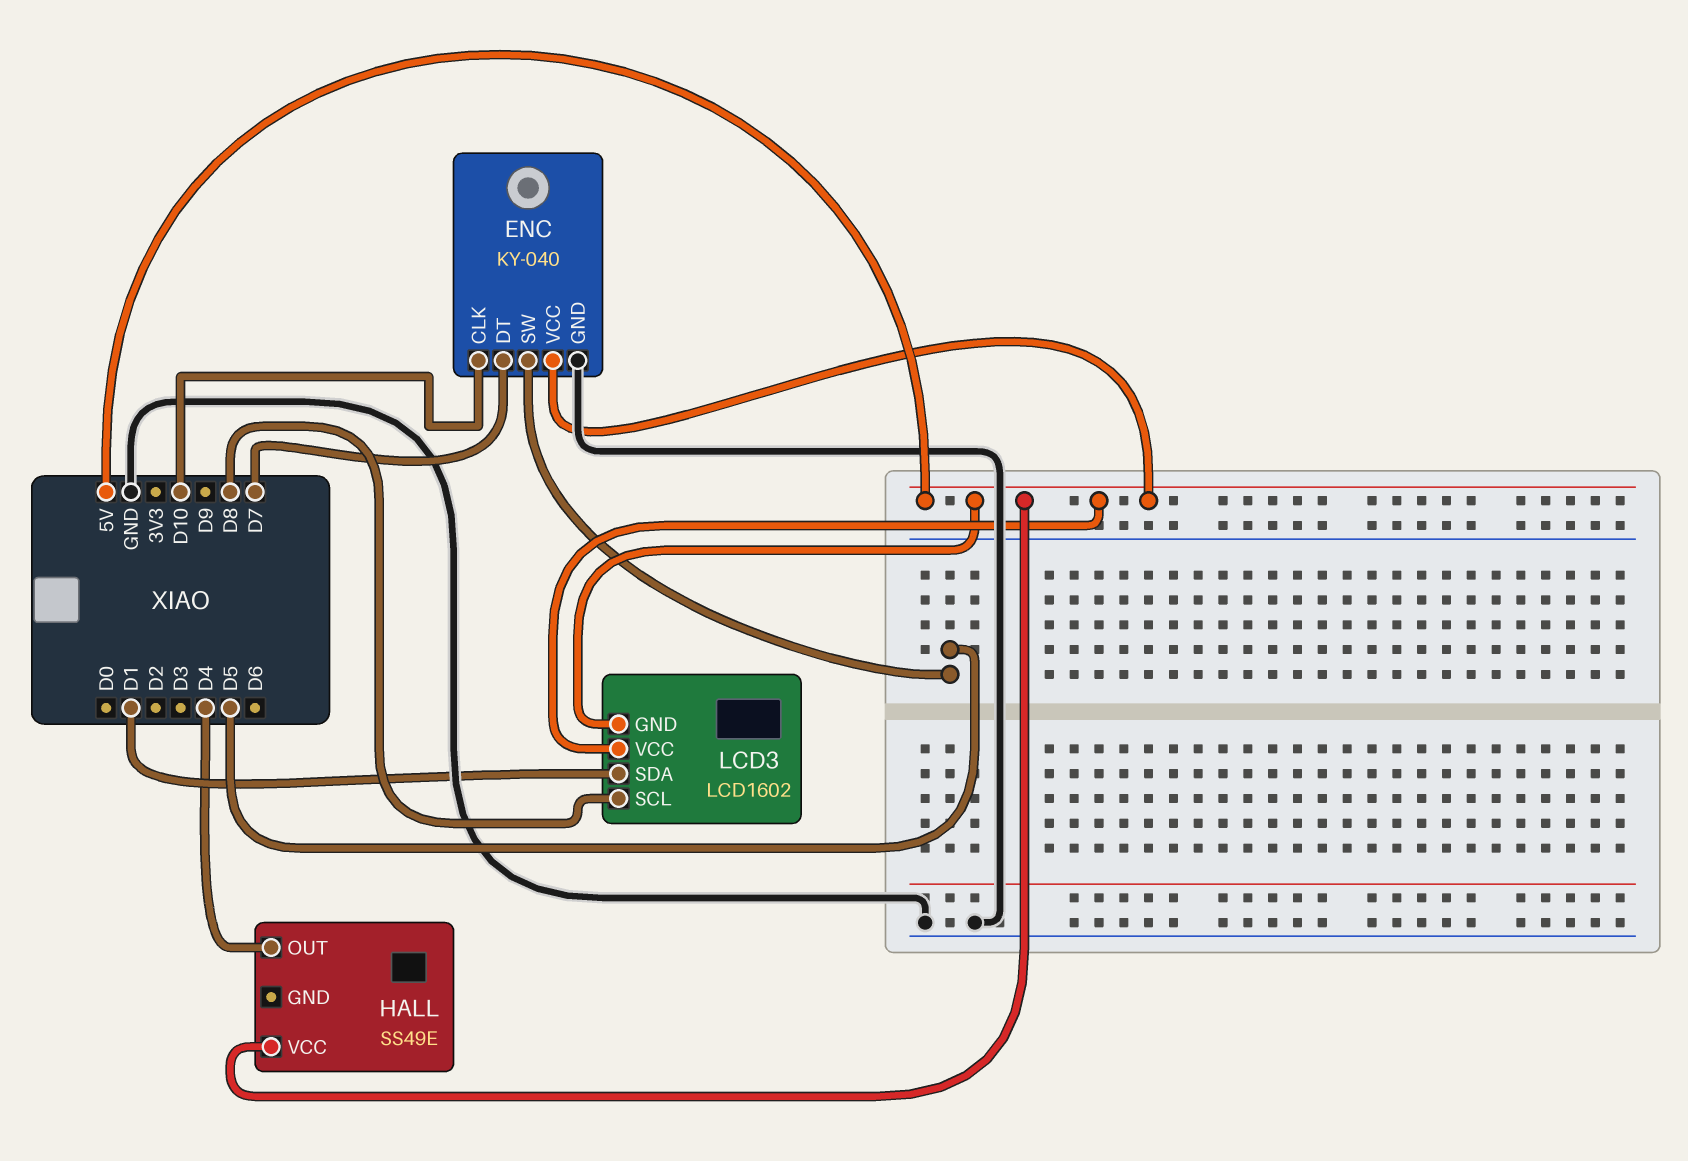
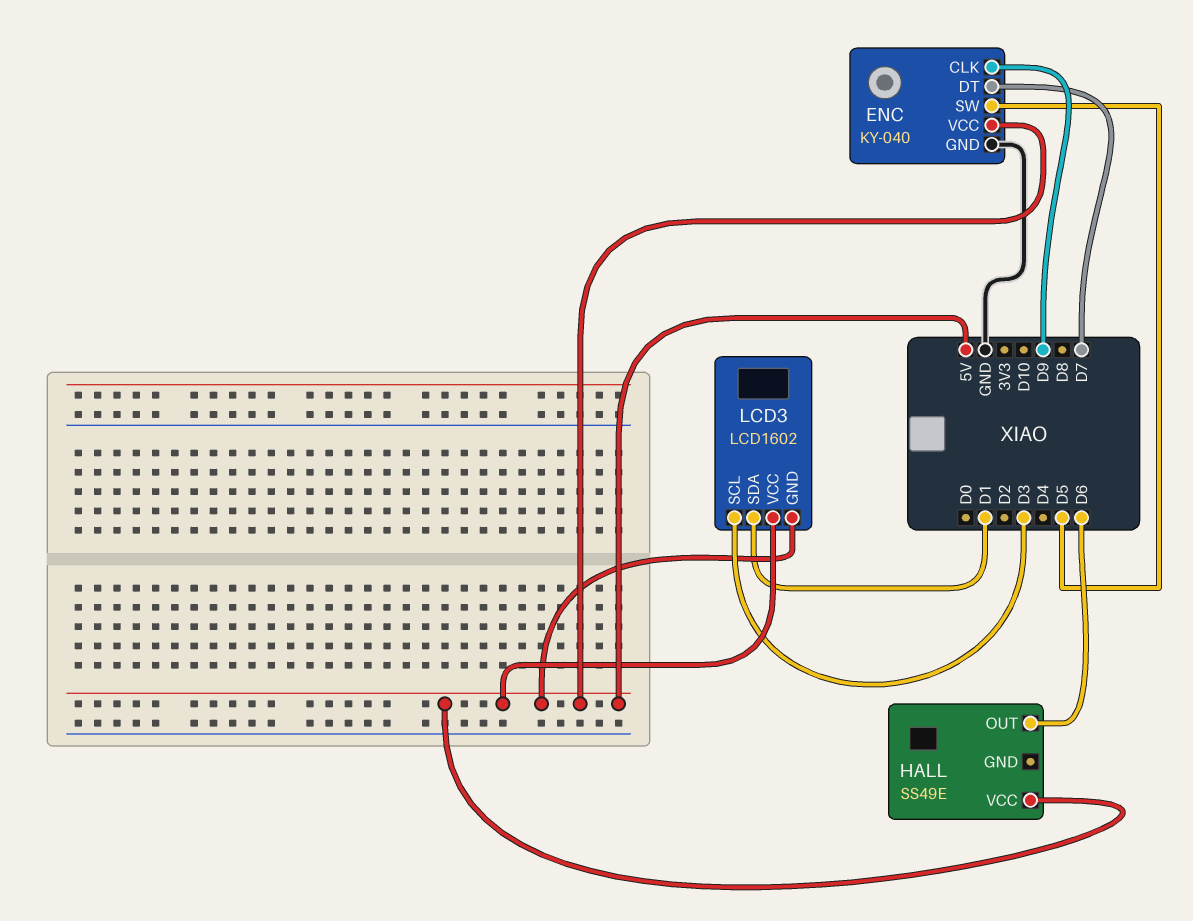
ENC pin CLK: D10 -> D9
HALL pin OUT: D4 -> D6
LCD3 pin SCL: D8 -> D3

